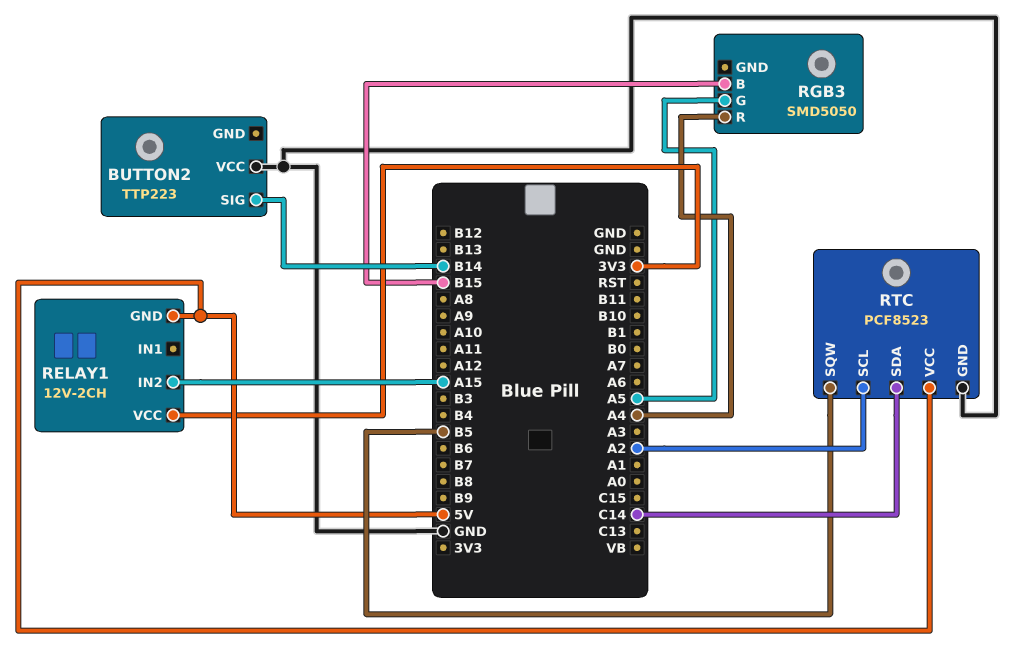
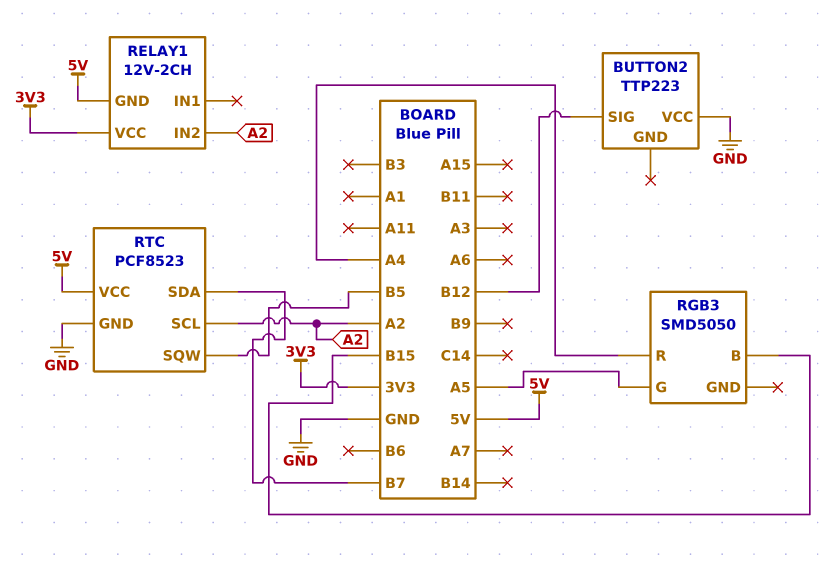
BUTTON2 pin SIG: B14 -> B12
RELAY1 pin IN2: A15 -> A2
RTC pin SDA: C14 -> B7

